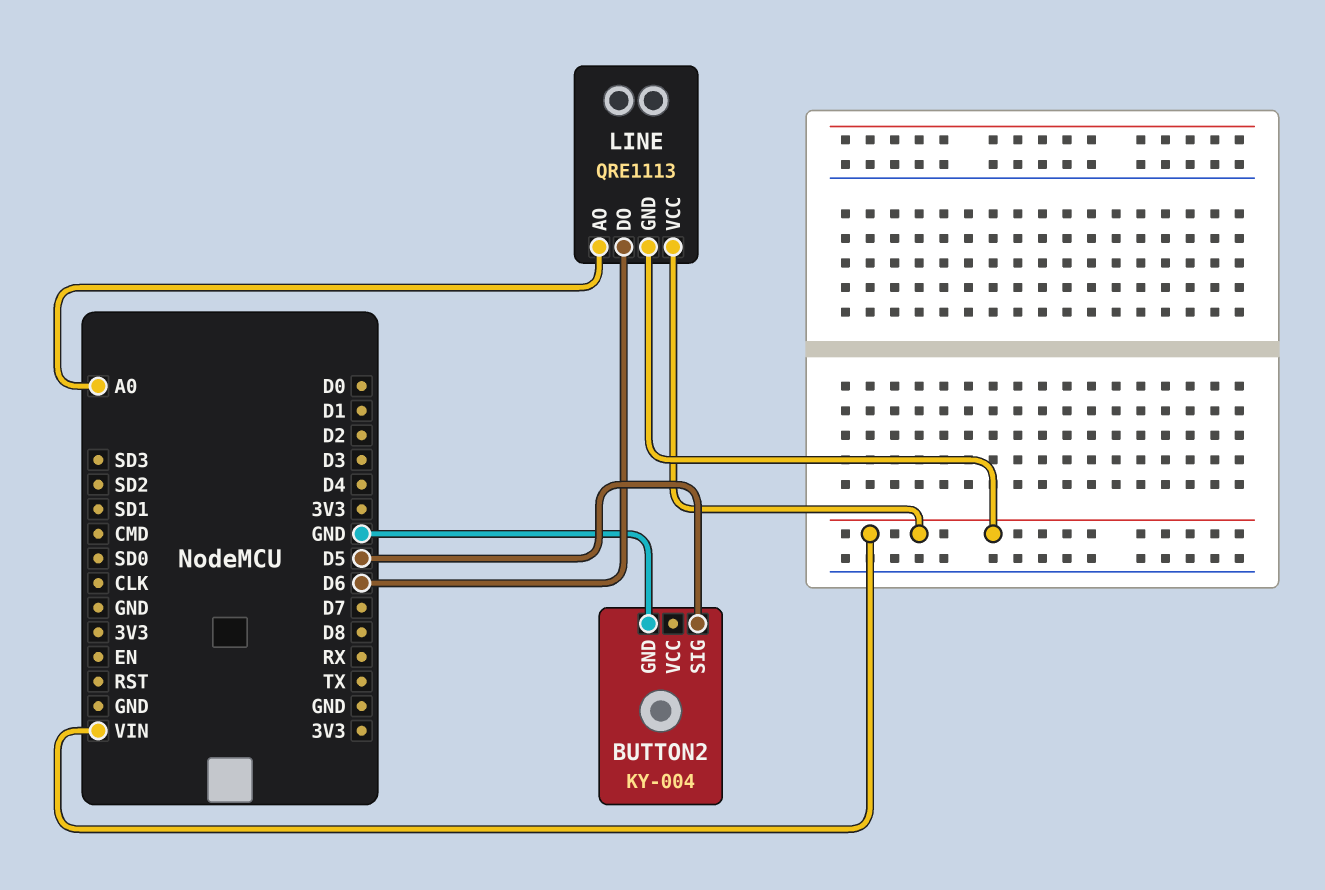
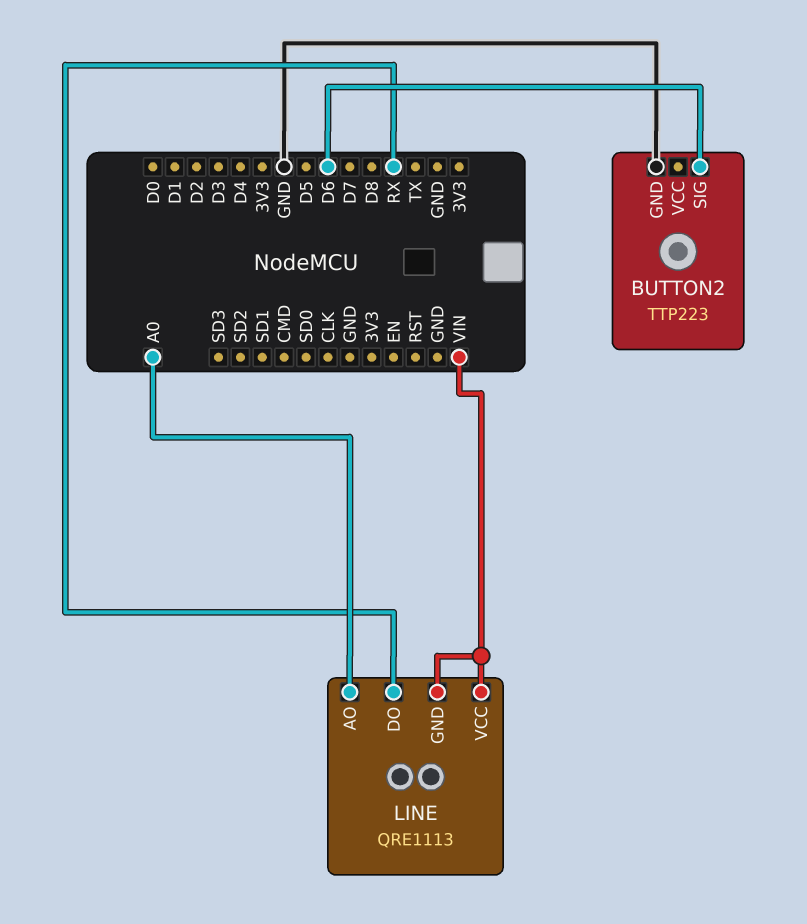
BUTTON2: KY-004 -> TTP223
BUTTON2 pin SIG: D5 -> D6
LINE pin DO: D6 -> RX

